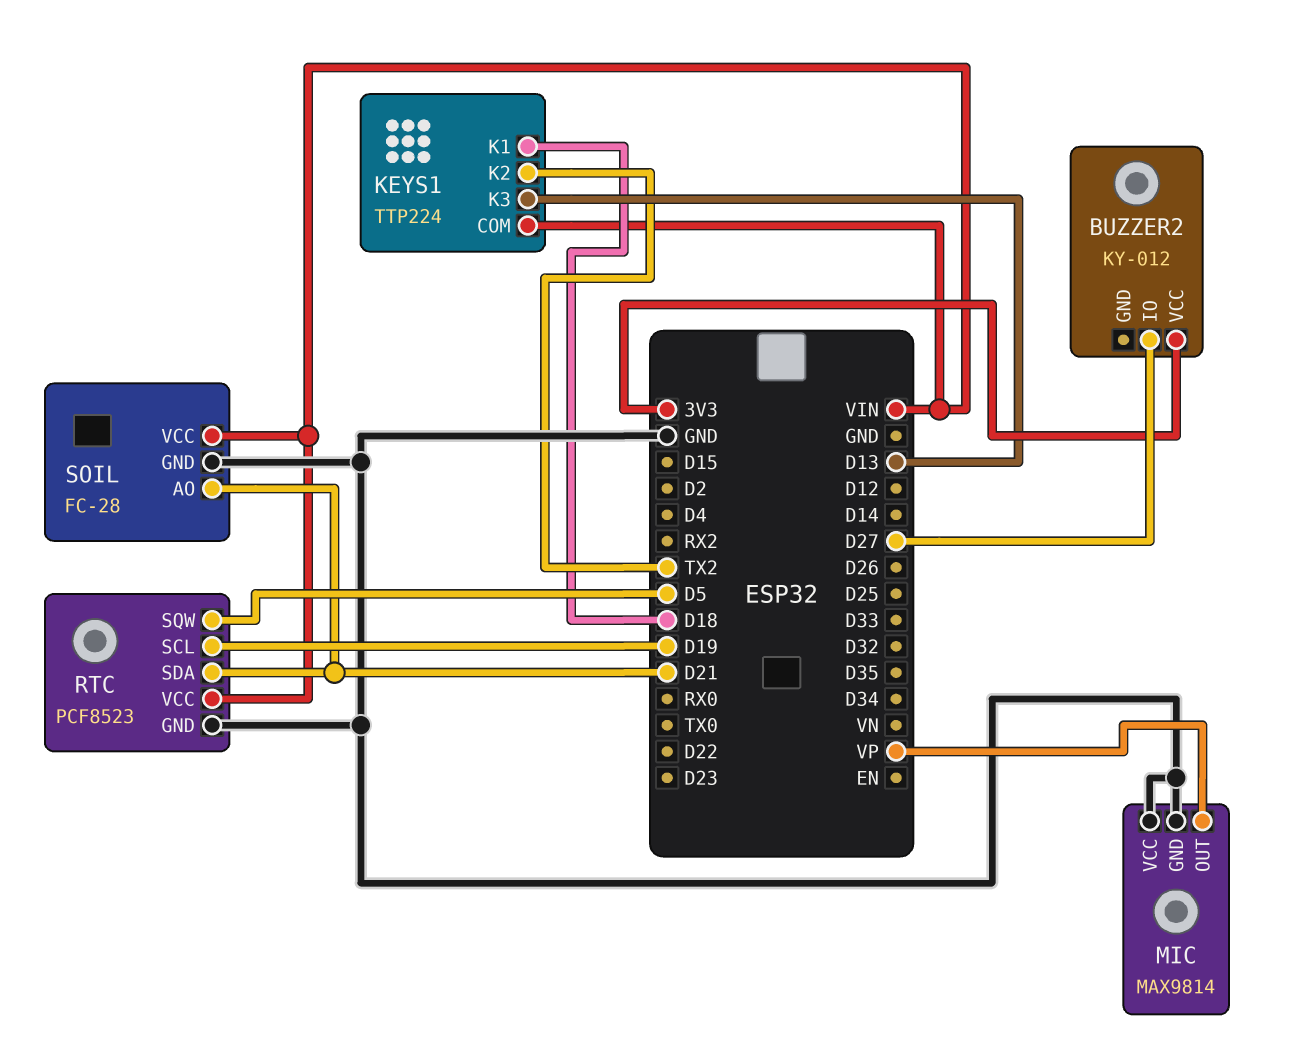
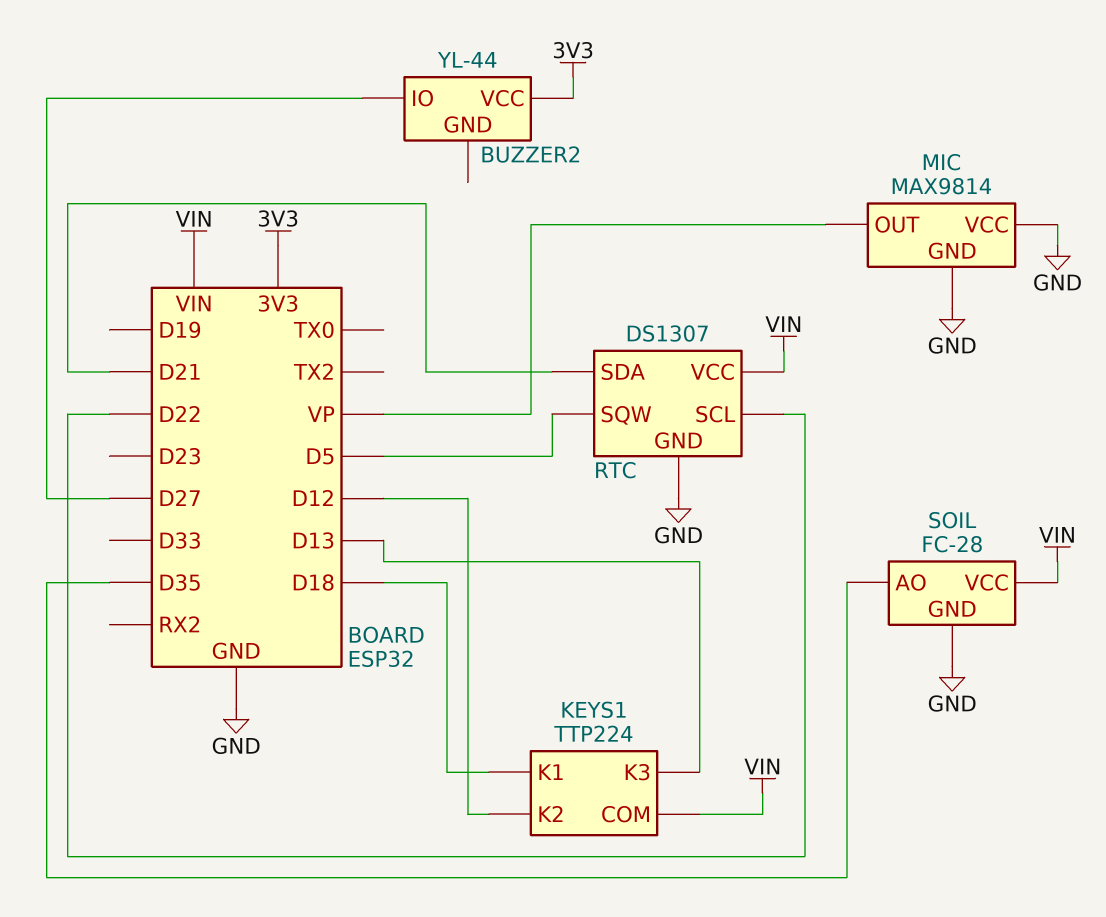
BUZZER2: KY-012 -> YL-44
KEYS1 pin K2: TX2 -> D12
RTC: PCF8523 -> DS1307
RTC pin SCL: D19 -> D22
SOIL pin AO: D21 -> D35

